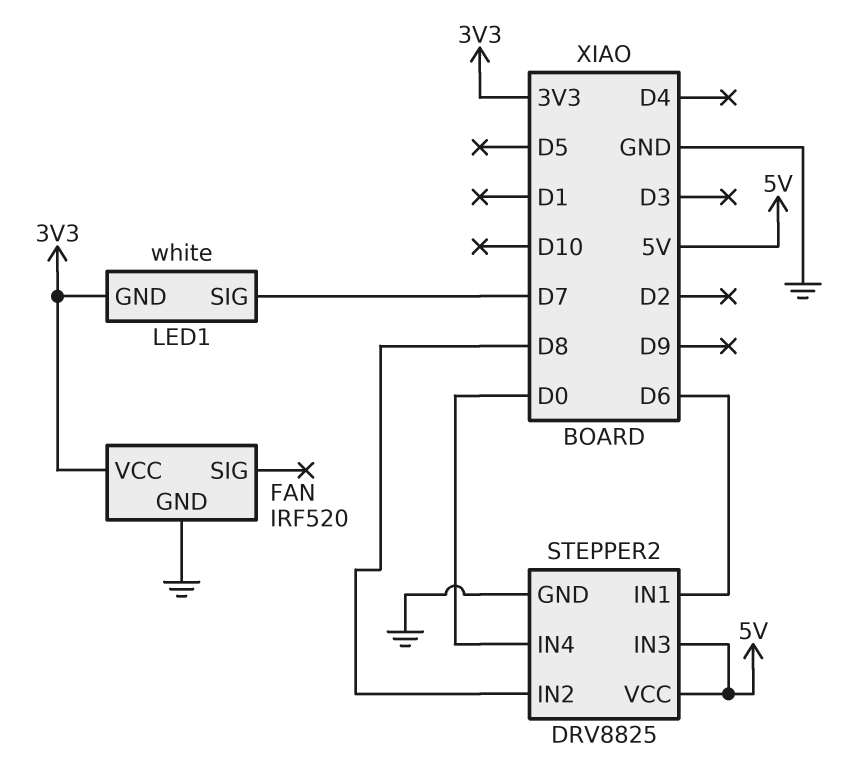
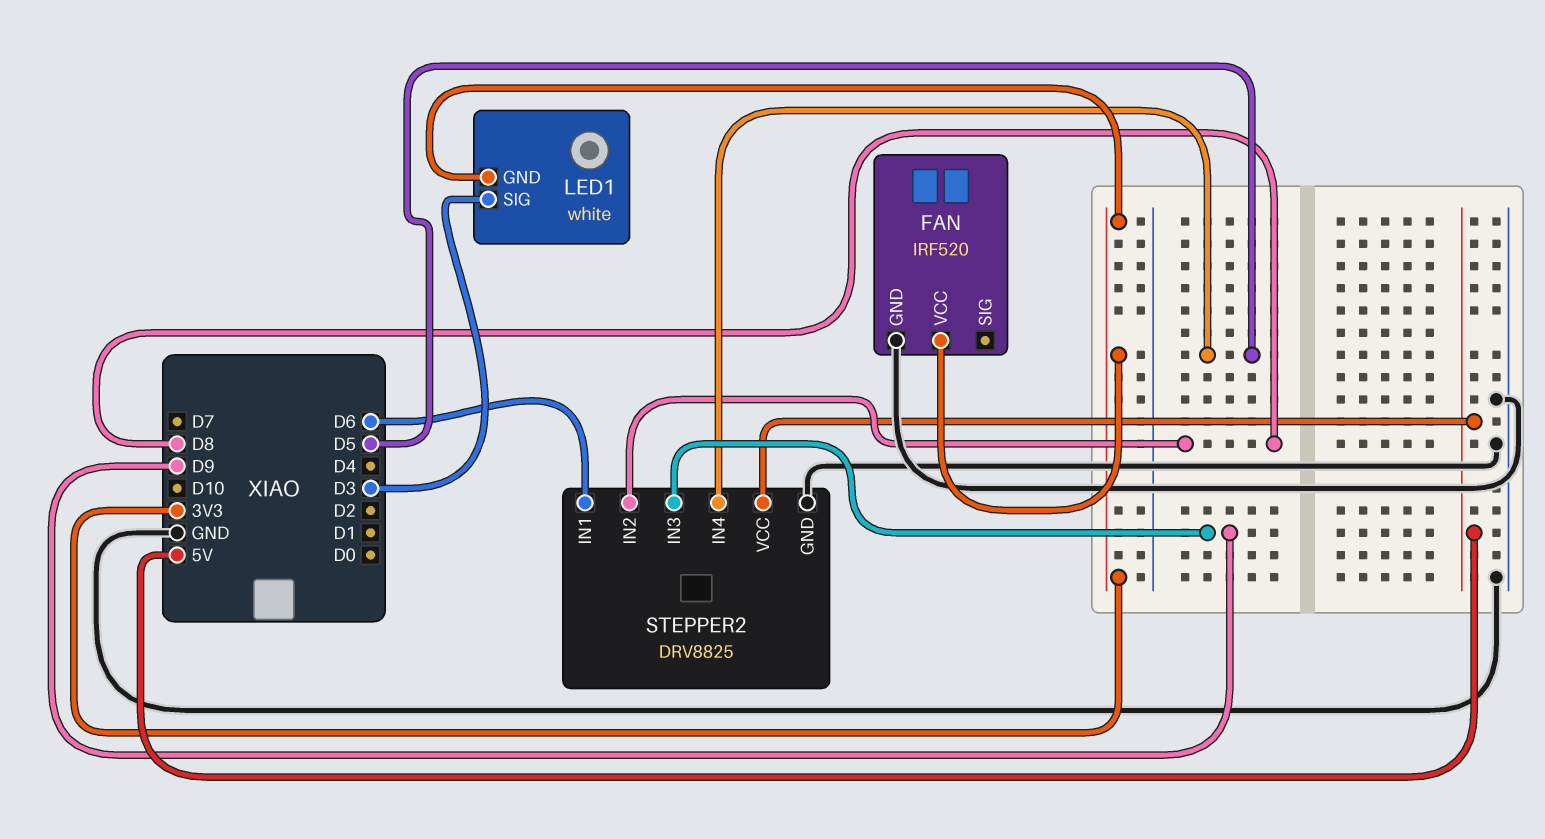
LED1 pin SIG: D7 -> D3
STEPPER2 pin IN3: 5V -> D9
STEPPER2 pin IN4: D0 -> D5

